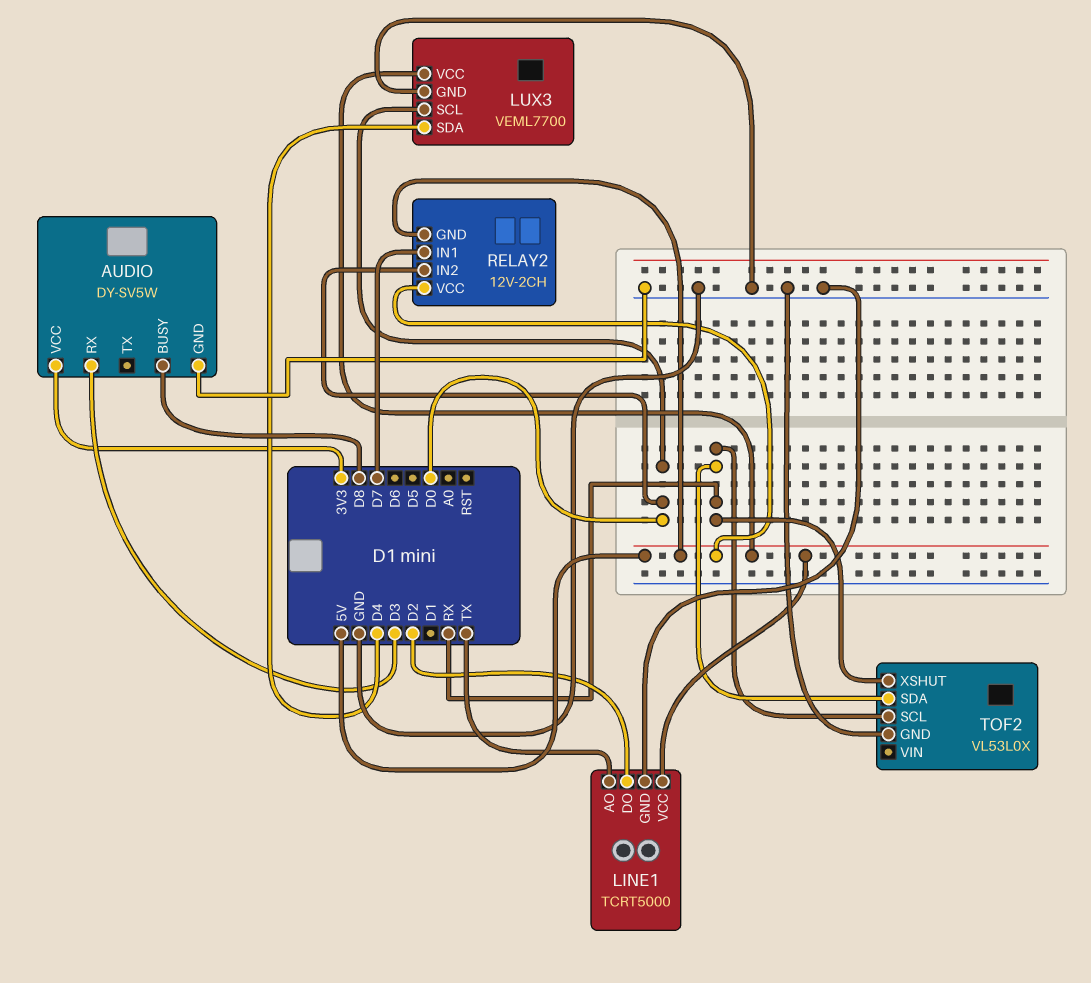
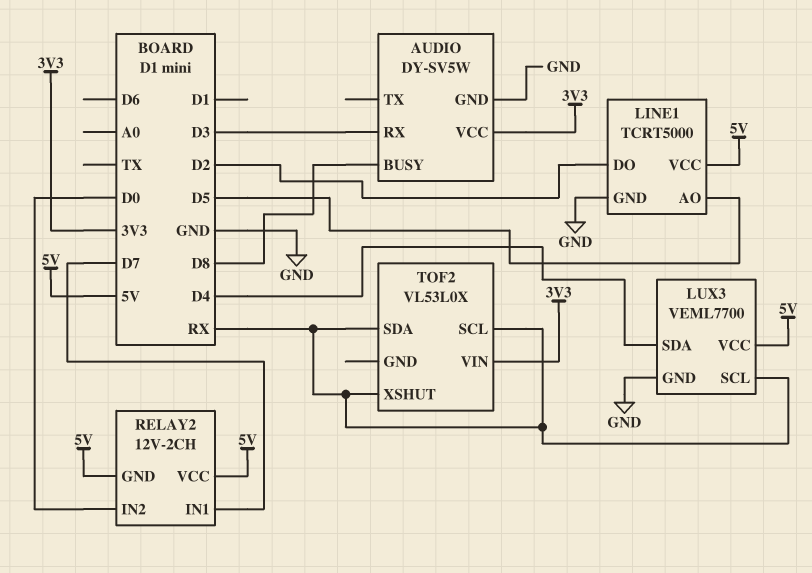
LINE1 pin AO: TX -> D5
LUX3 pin SCL: D0 -> RX
TOF2 pin GND: GND -> none
TOF2 pin VIN: none -> 3V3

